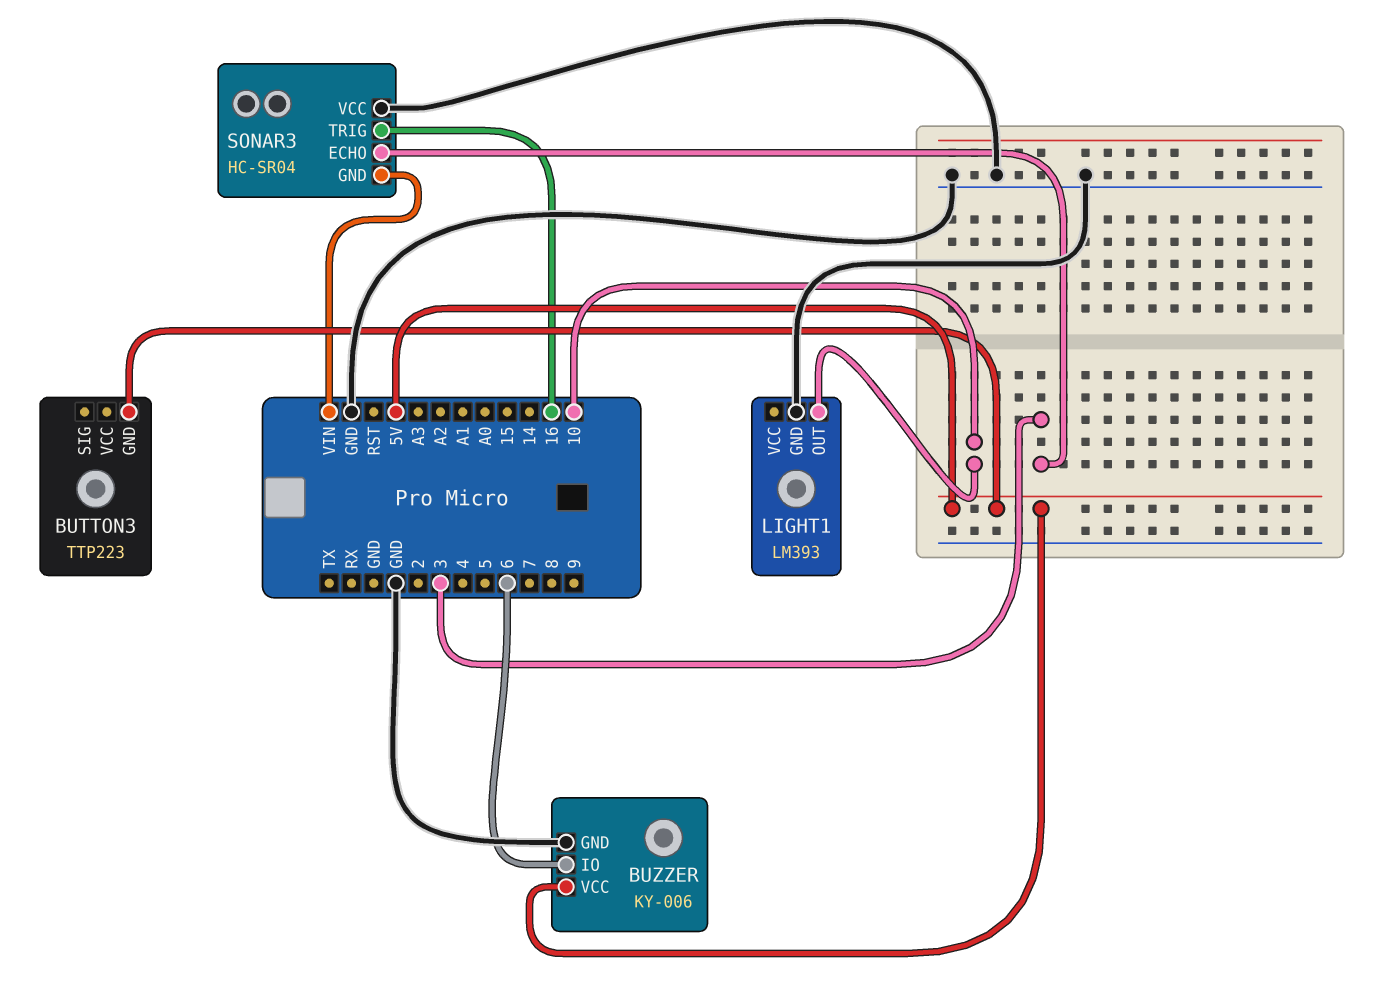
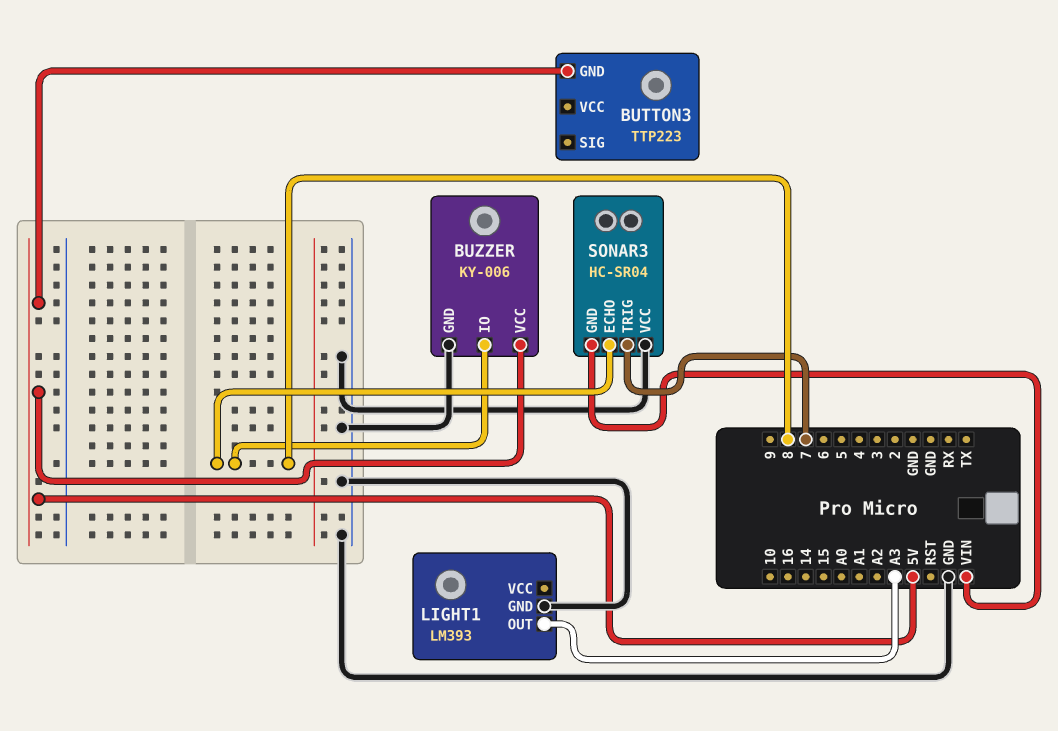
BUZZER pin IO: 6 -> 8
LIGHT1 pin OUT: 10 -> A3
SONAR3 pin ECHO: 3 -> 8
SONAR3 pin TRIG: 16 -> 7

